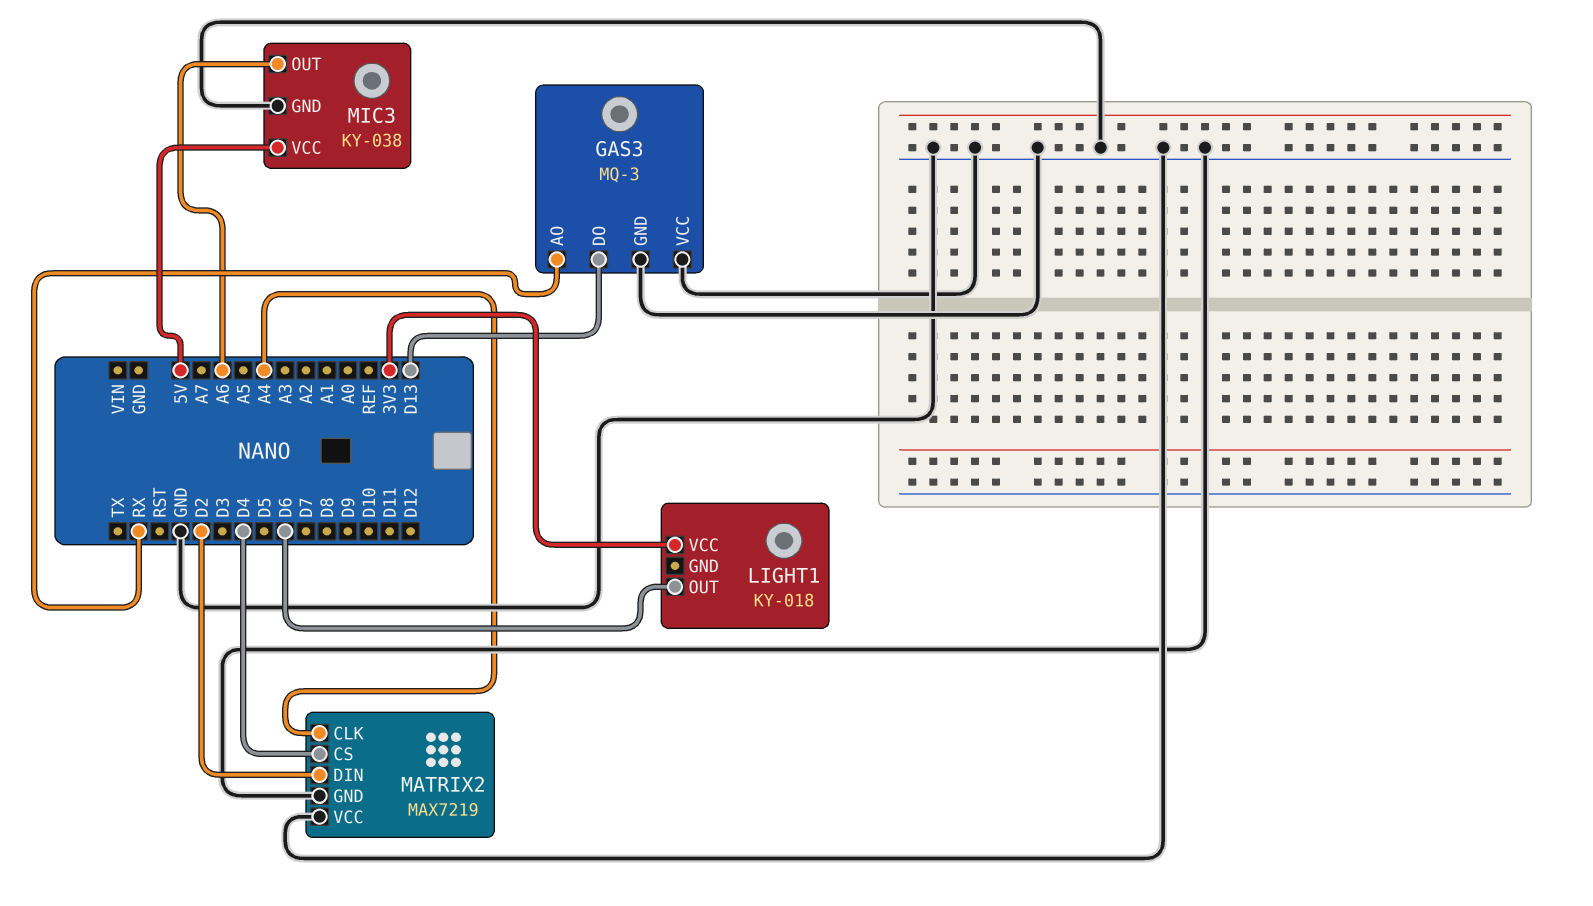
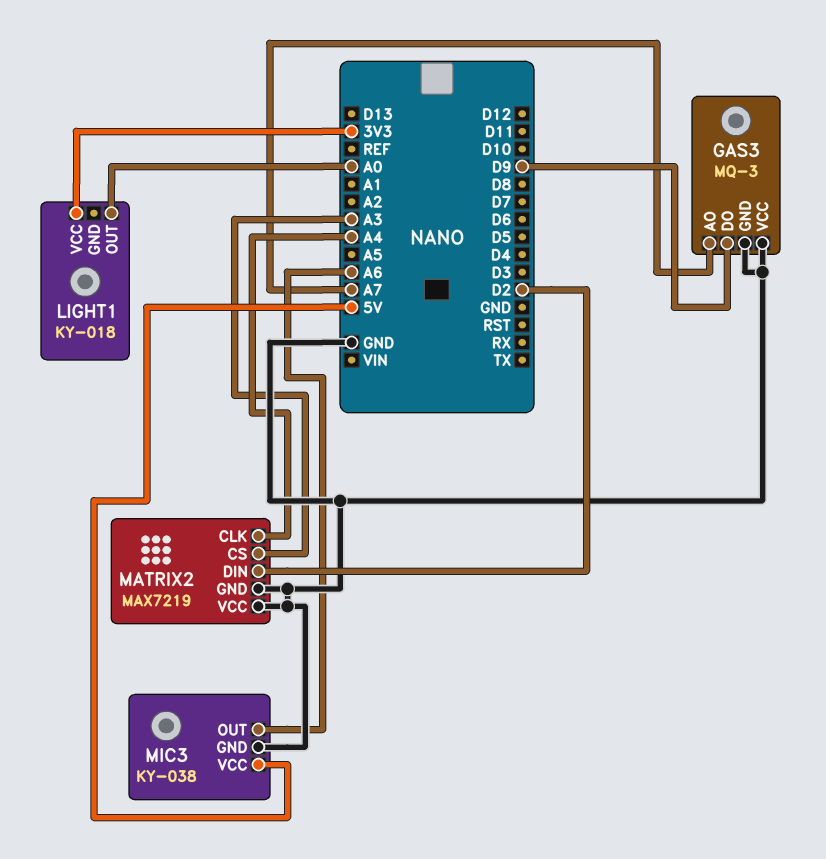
GAS3 pin AO: RX -> A7
GAS3 pin DO: D13 -> D9
LIGHT1 pin OUT: D6 -> A0
MATRIX2 pin CS: D4 -> A3

